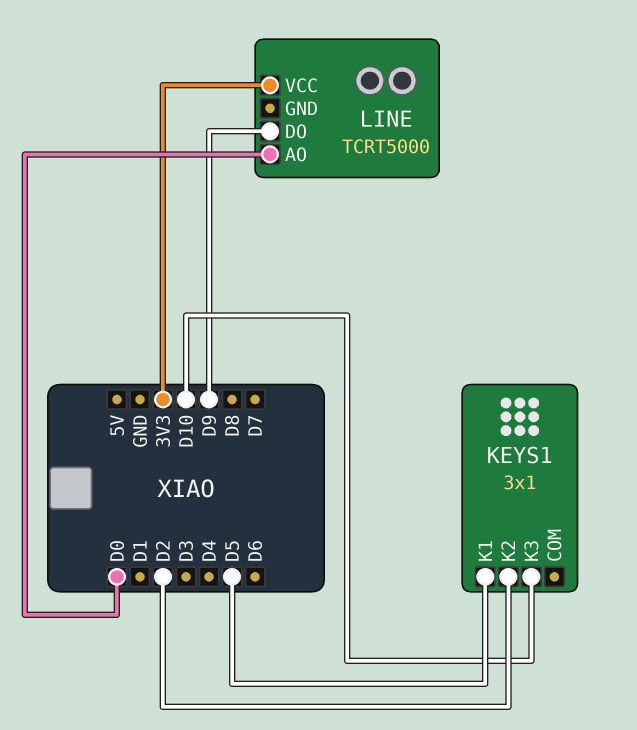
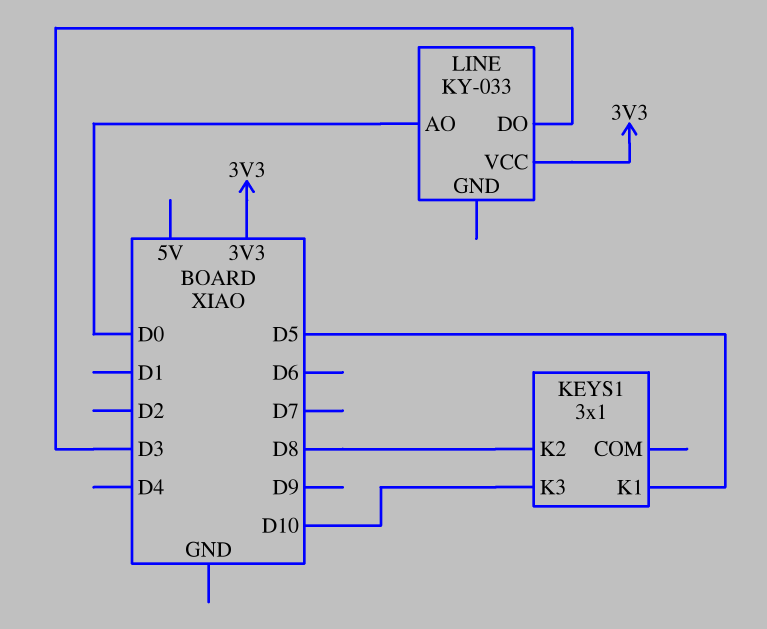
KEYS1 pin K2: D2 -> D8
LINE: TCRT5000 -> KY-033
LINE pin DO: D9 -> D3

